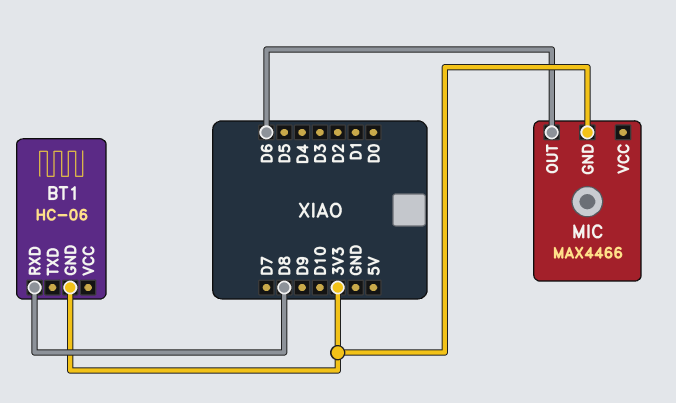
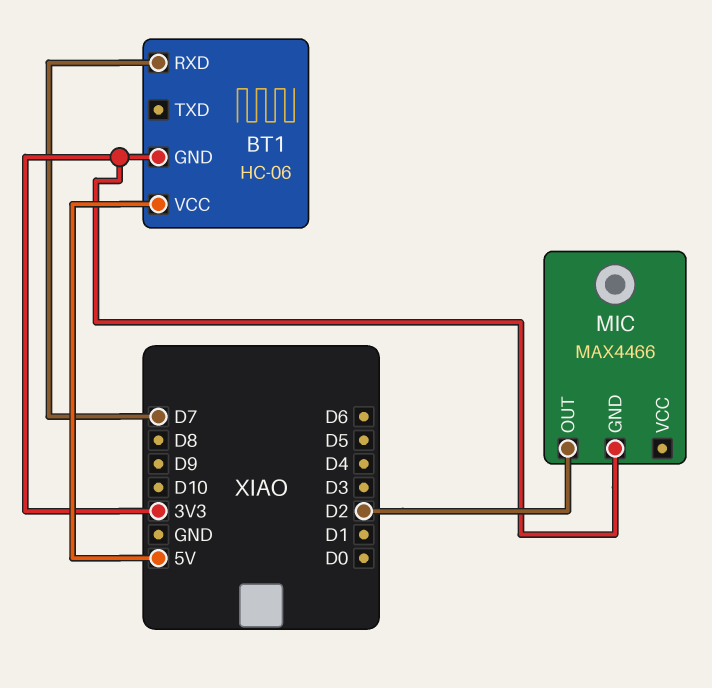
BT1 pin RXD: D8 -> D7
BT1 pin VCC: none -> 5V
MIC pin OUT: D6 -> D2

